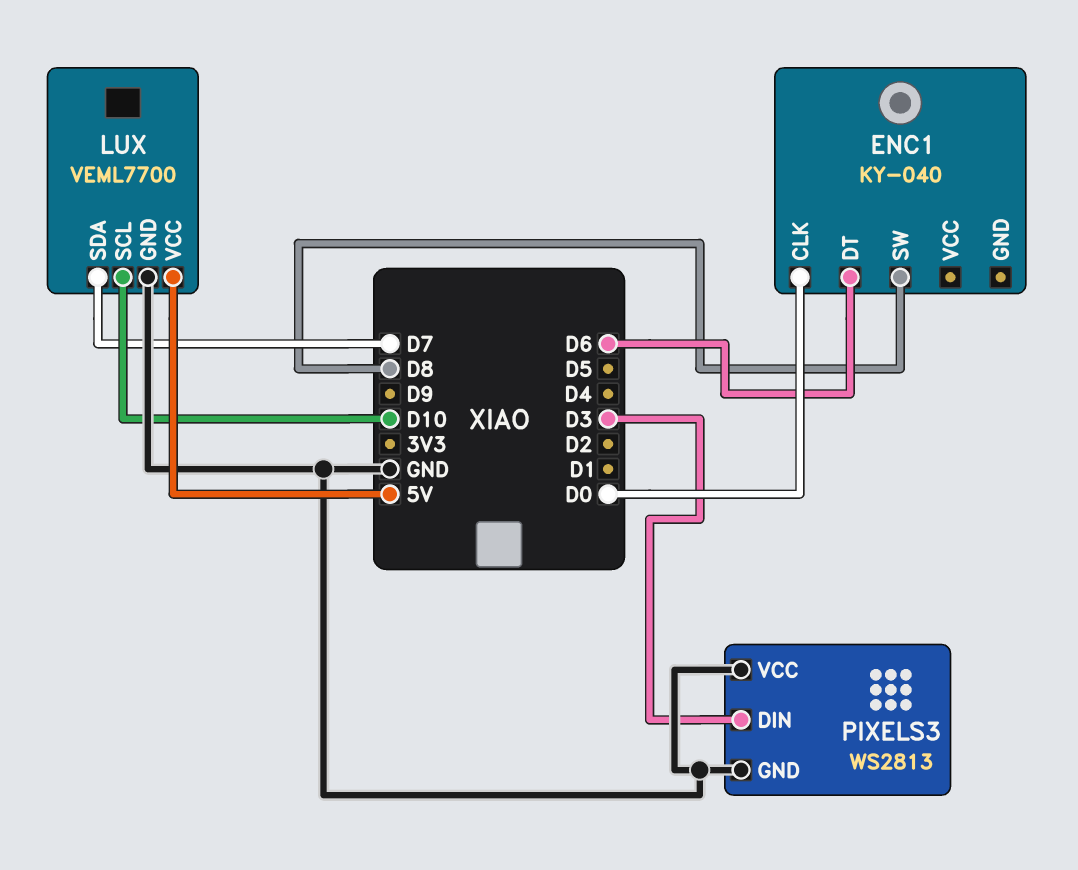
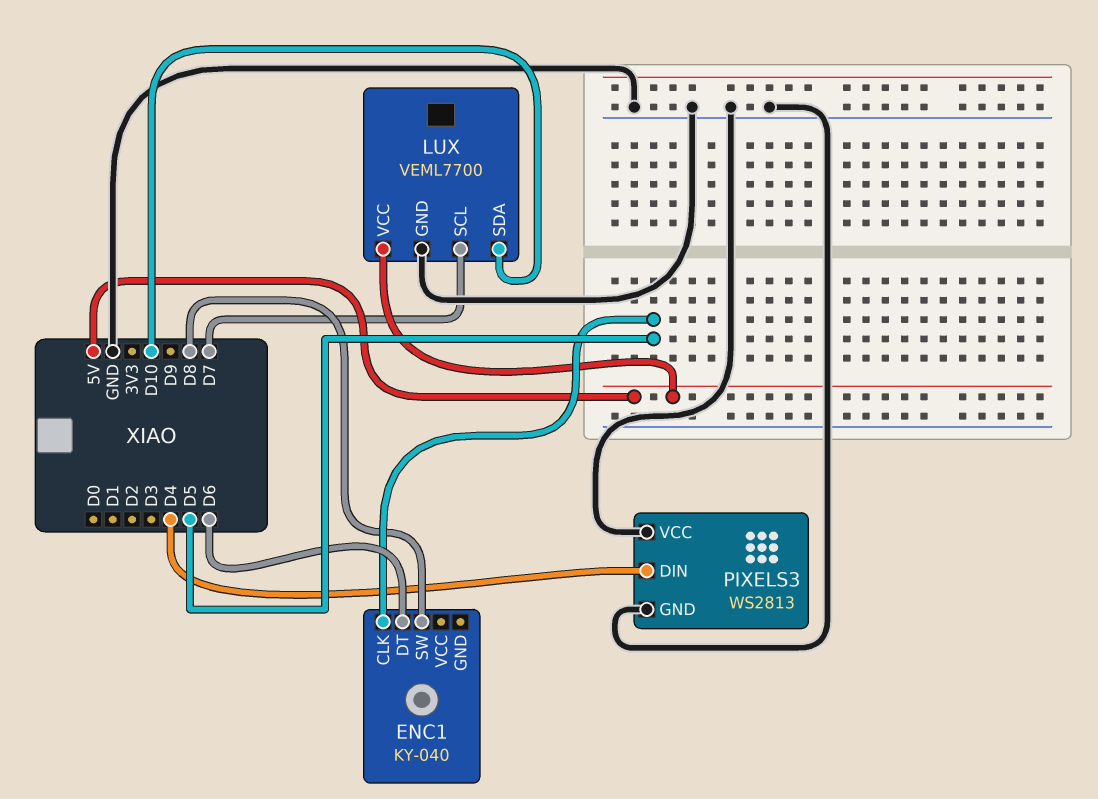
ENC1 pin CLK: D0 -> D5
LUX pin SCL: D10 -> D7
LUX pin SDA: D7 -> D10
PIXELS3 pin DIN: D3 -> D4

